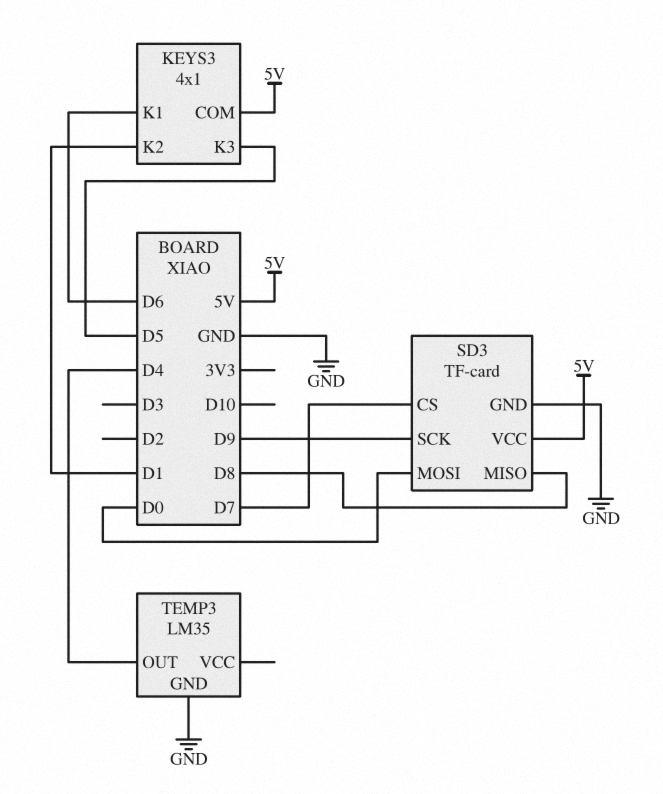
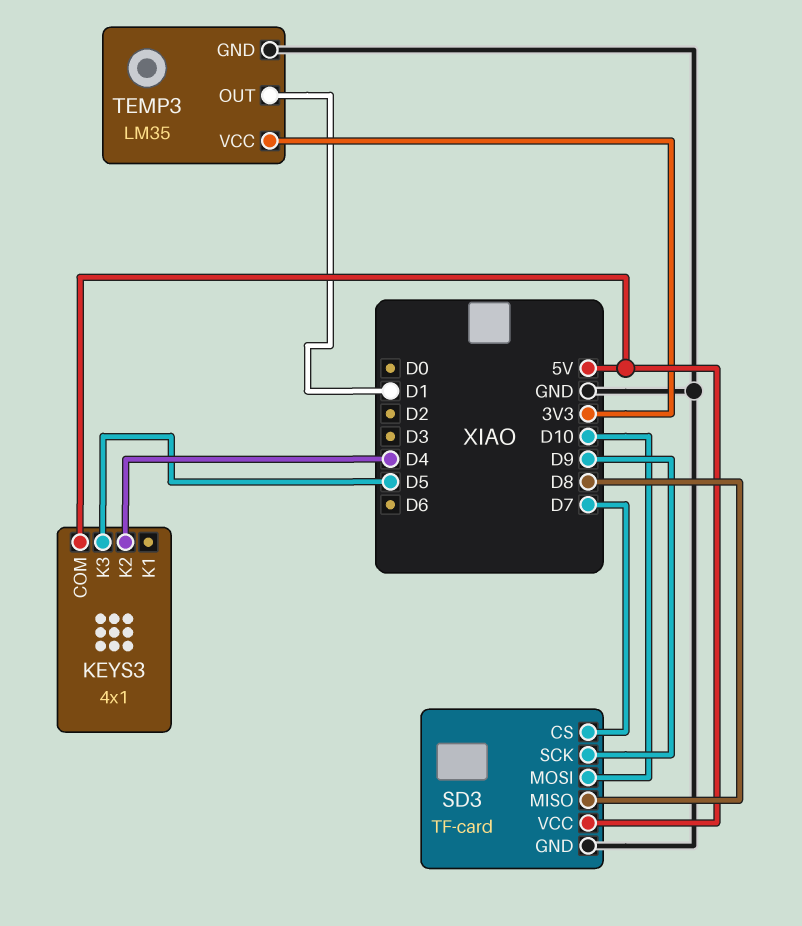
KEYS3 pin K1: D6 -> none
KEYS3 pin K2: D1 -> D4
SD3 pin MOSI: D0 -> D10
TEMP3 pin OUT: D4 -> D1
TEMP3 pin VCC: none -> 3V3

